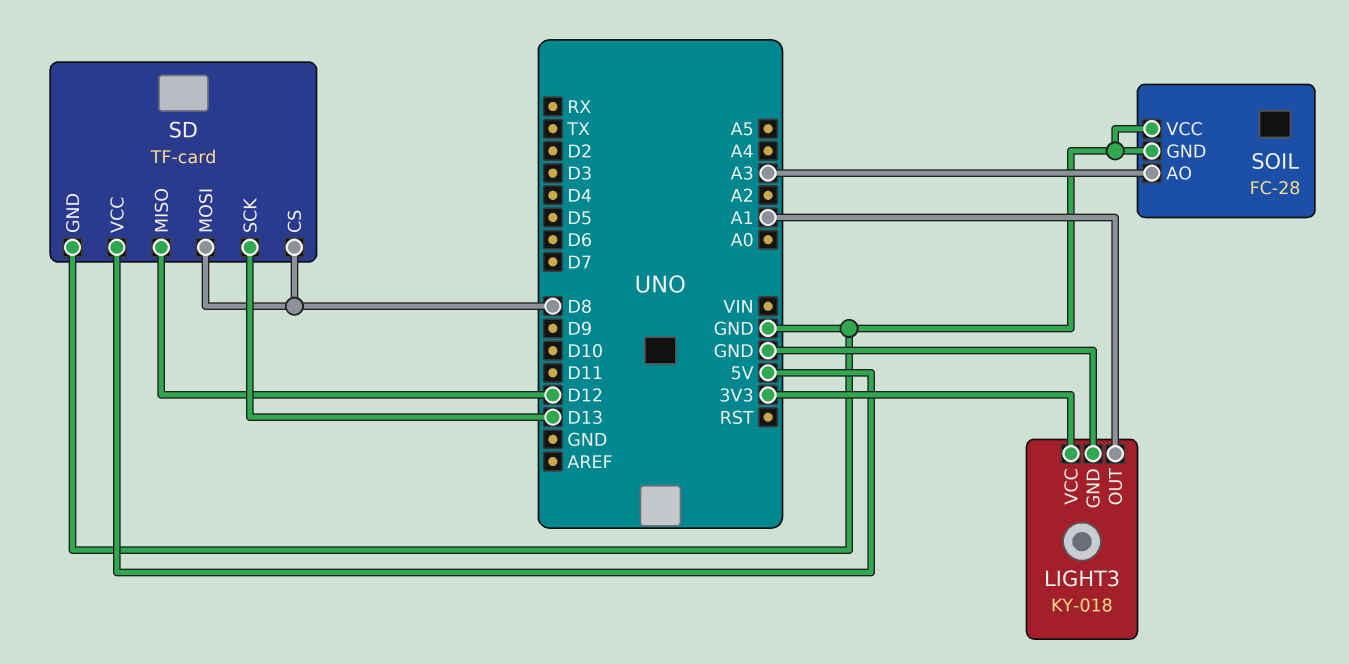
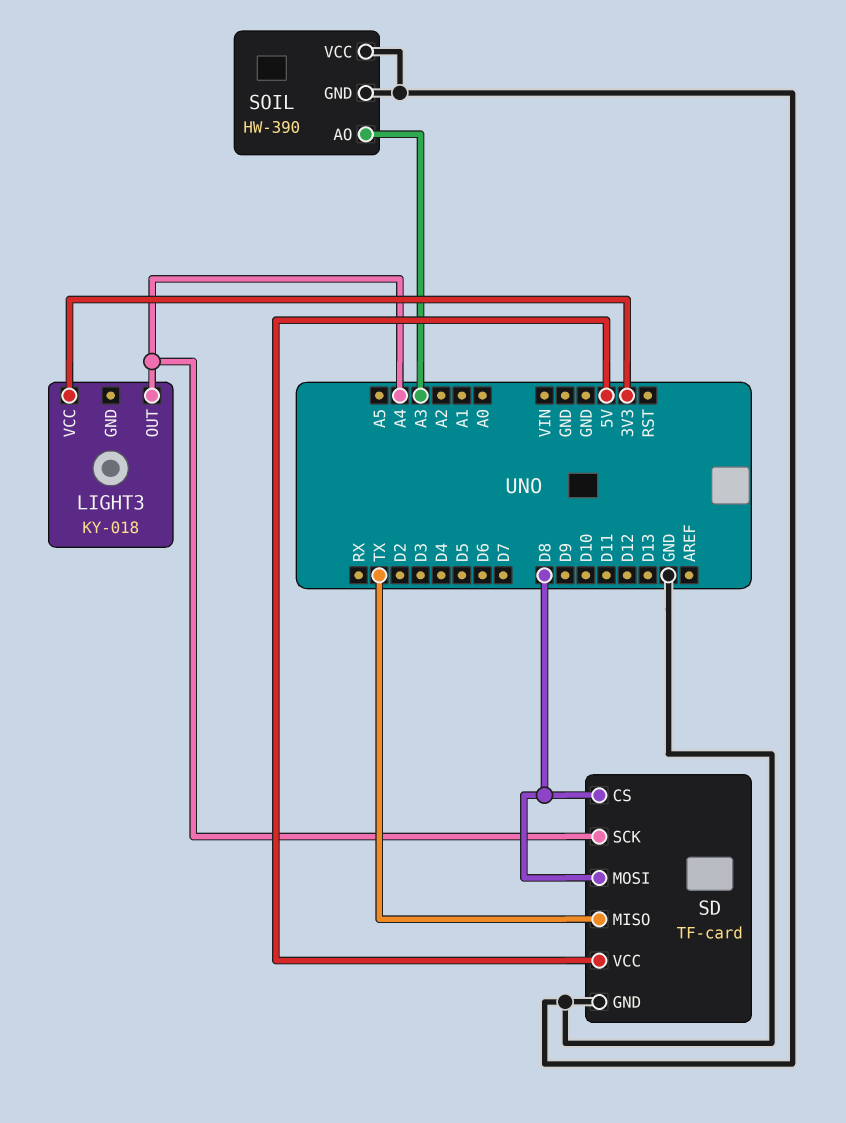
LIGHT3 pin GND: GND -> none
LIGHT3 pin OUT: A1 -> A4
SD pin MISO: D12 -> TX
SD pin SCK: D13 -> A4
SOIL: FC-28 -> HW-390

